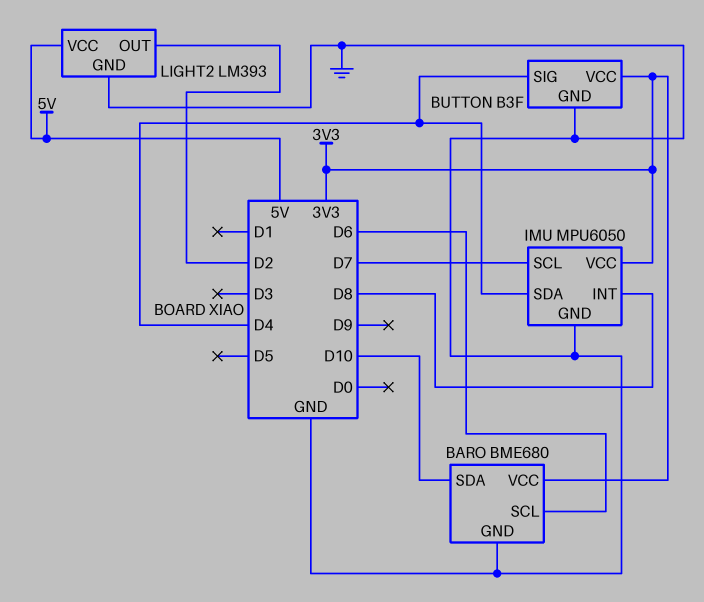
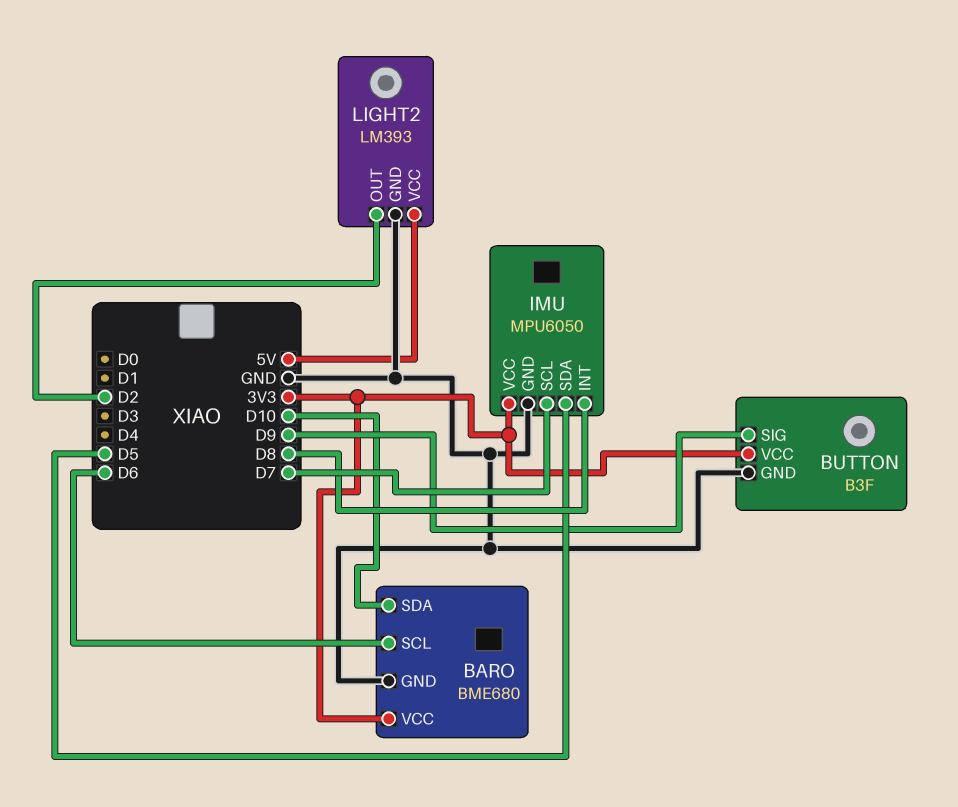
BUTTON pin SIG: D4 -> D9
IMU pin SDA: D4 -> D5

